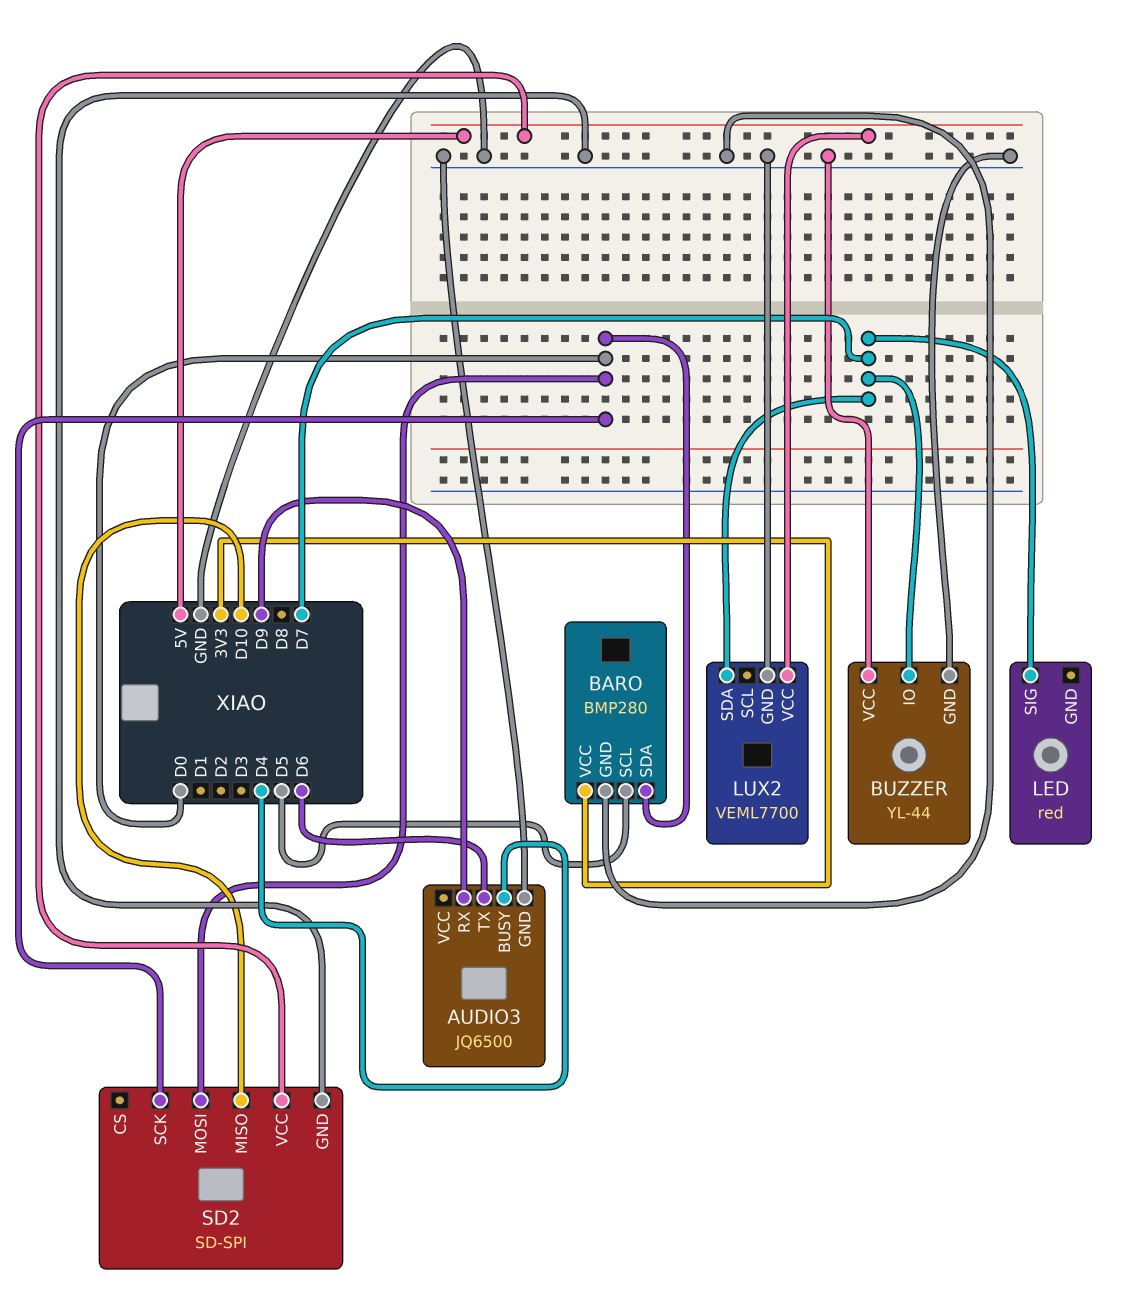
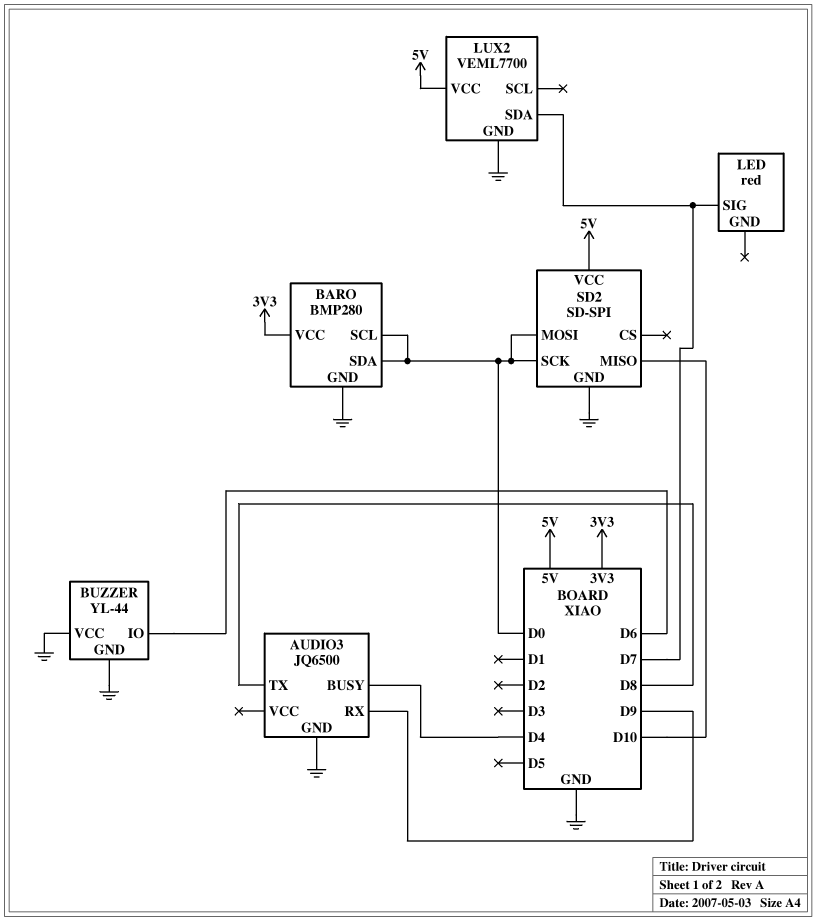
AUDIO3 pin TX: D6 -> D8
BARO pin SCL: D5 -> D0
BUZZER pin IO: D7 -> D6

